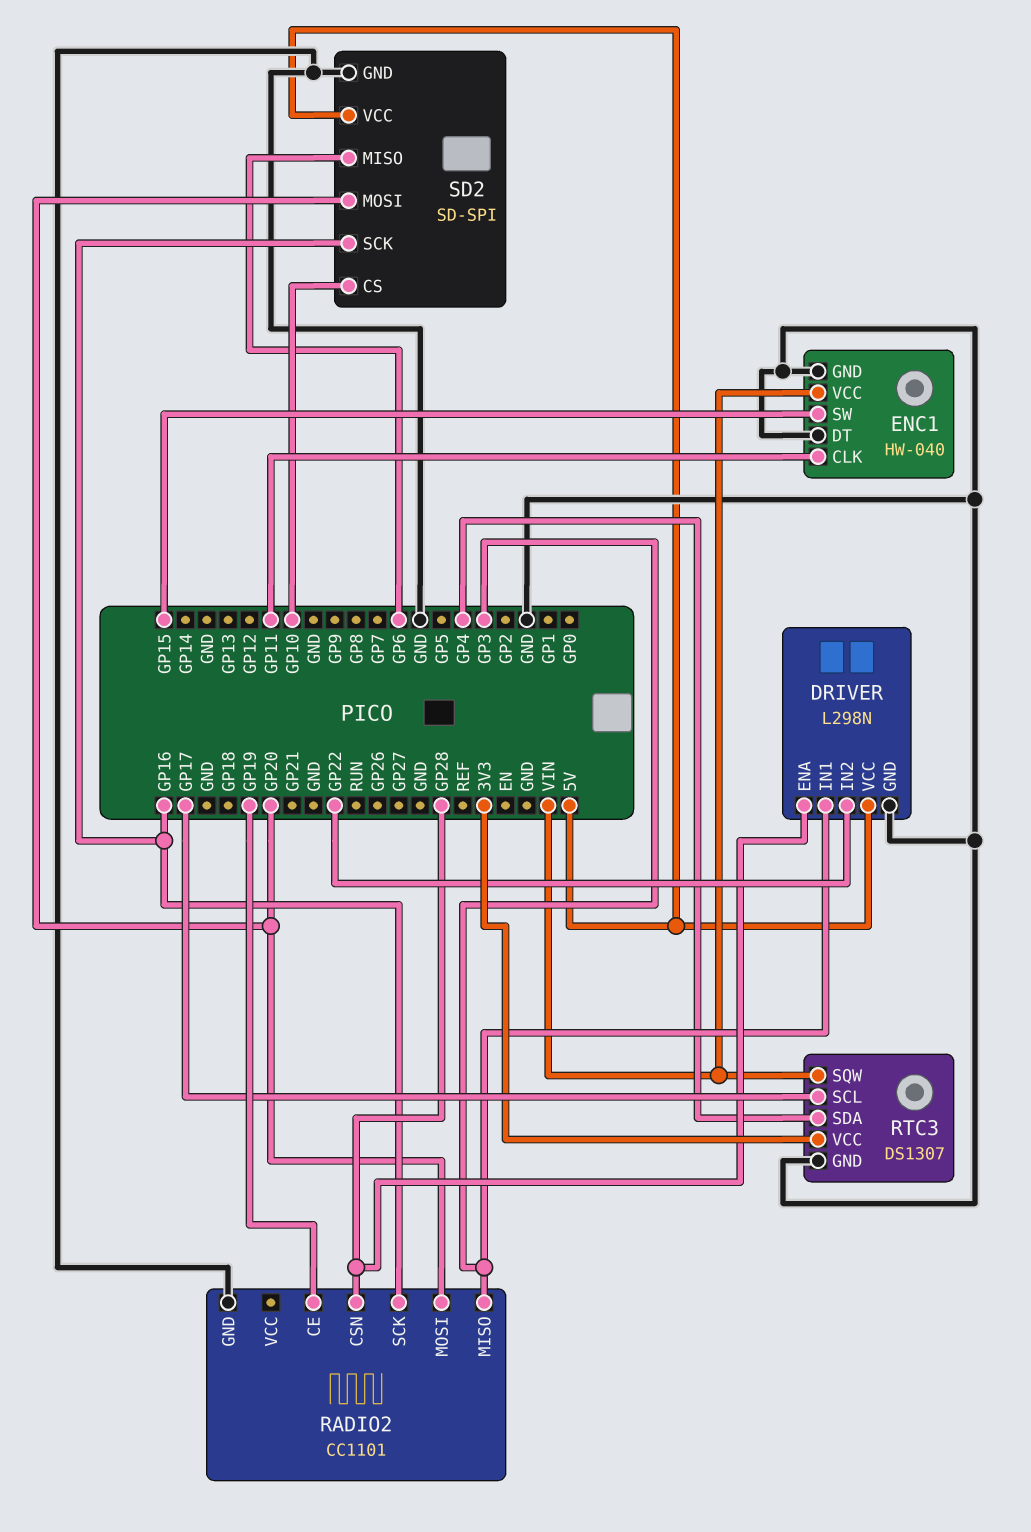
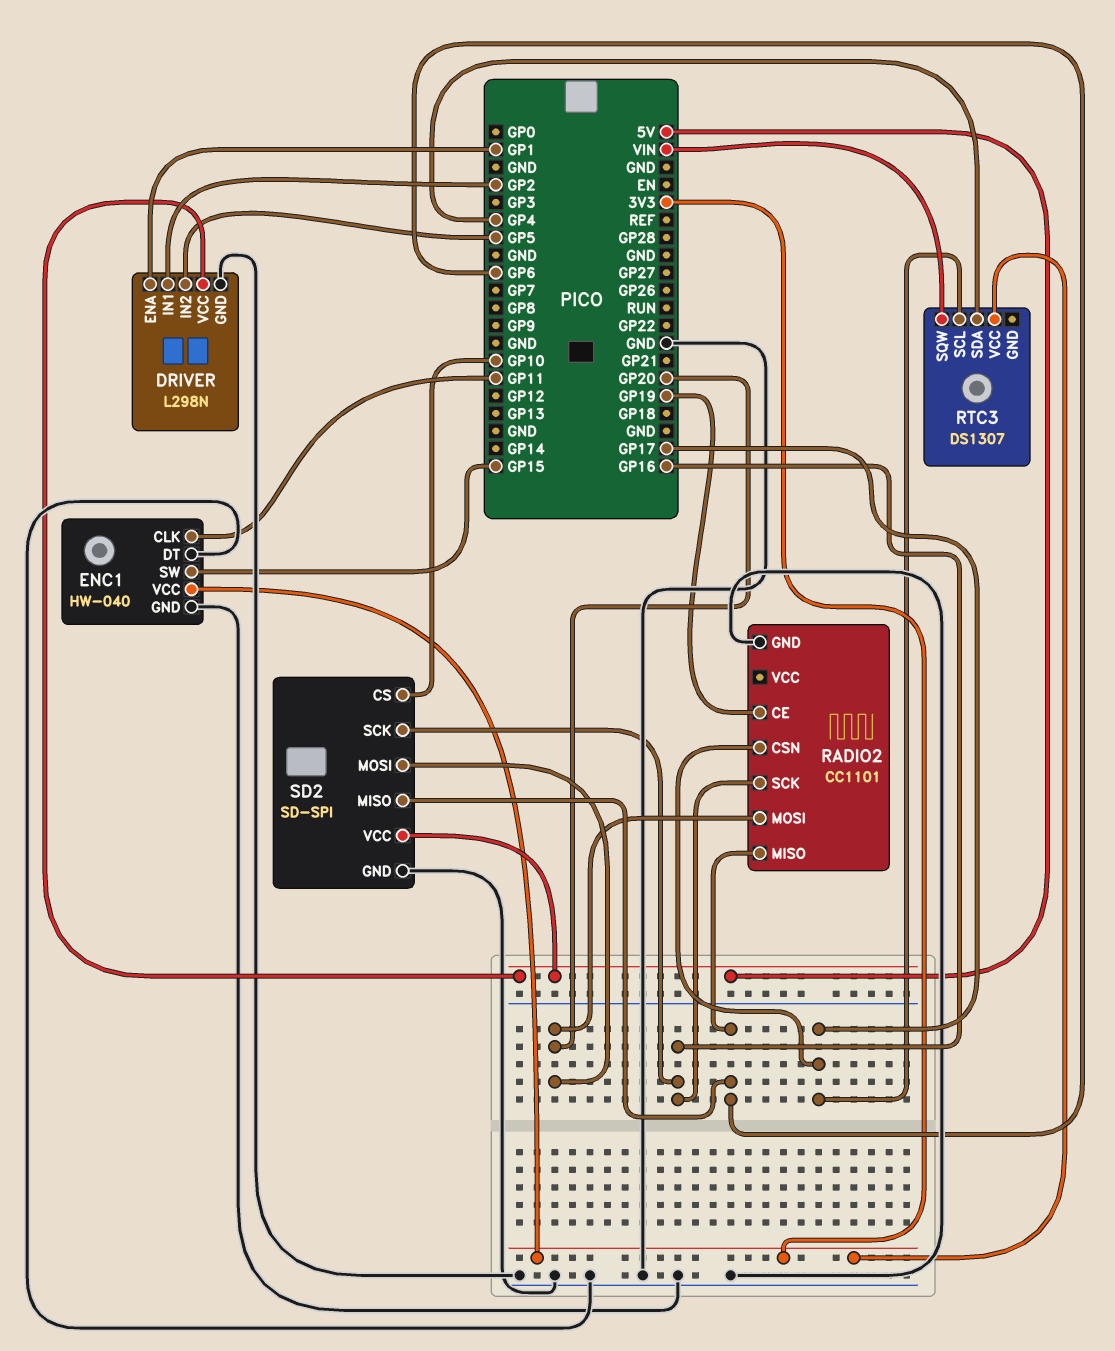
DRIVER pin ENA: GP28 -> GP1
DRIVER pin IN1: GP3 -> GP2
DRIVER pin IN2: GP22 -> GP5
ENC1 pin VCC: VIN -> 3V3
RADIO2 pin CSN: GP28 -> GP17
RADIO2 pin MISO: GP3 -> GP6
RTC3 pin GND: GND -> none

